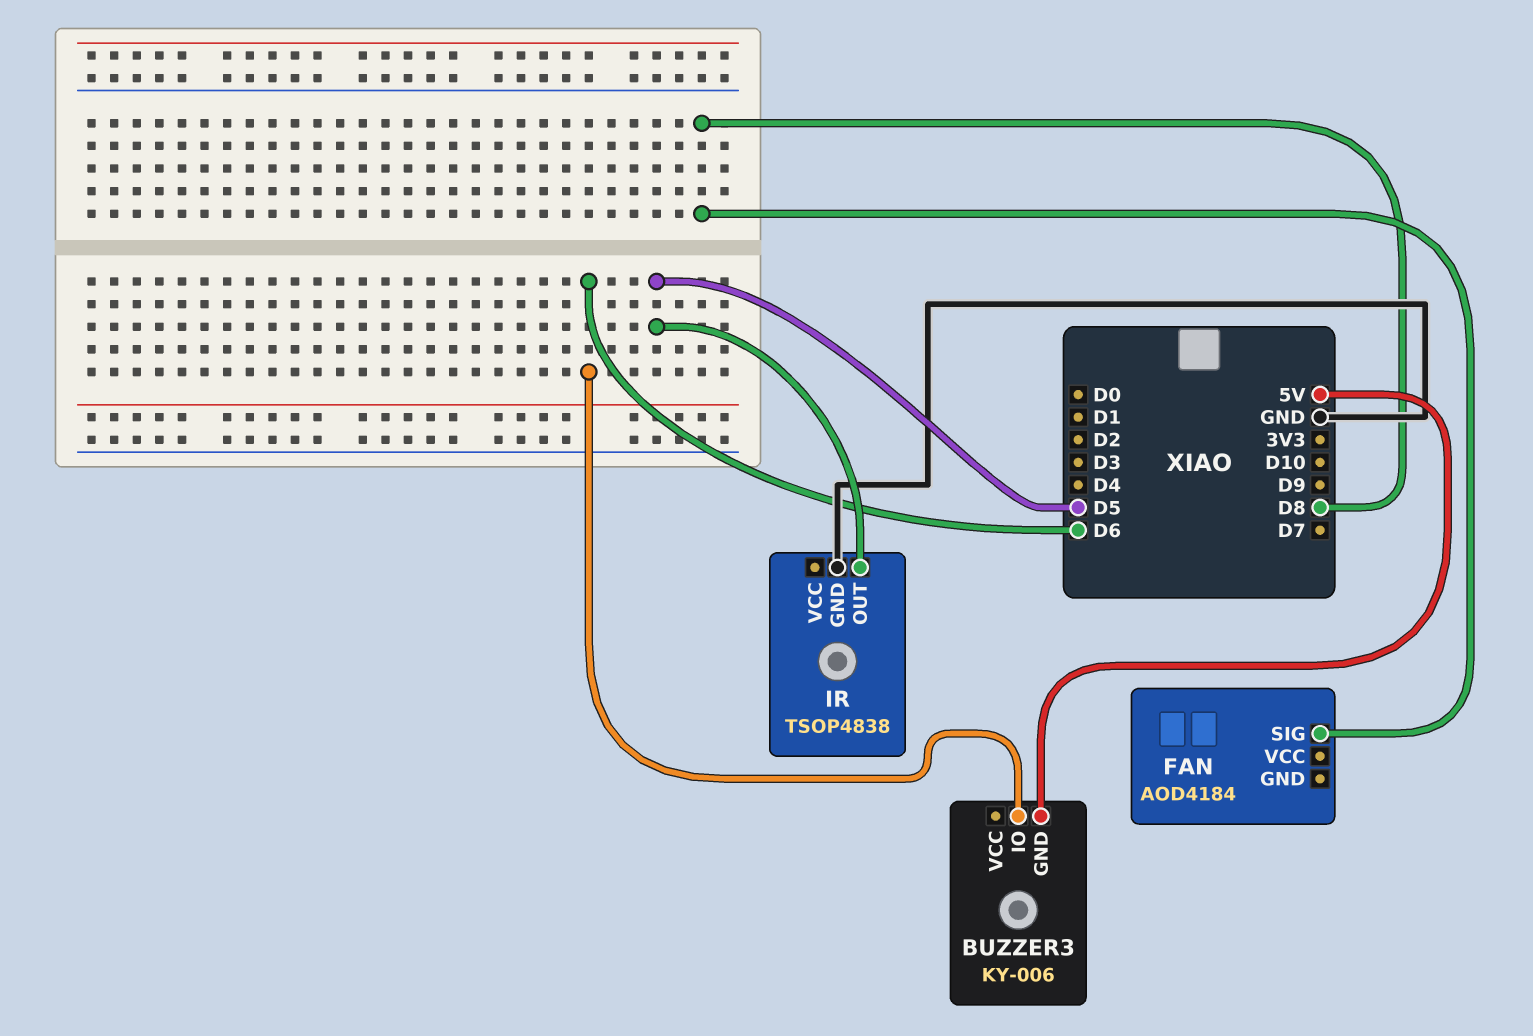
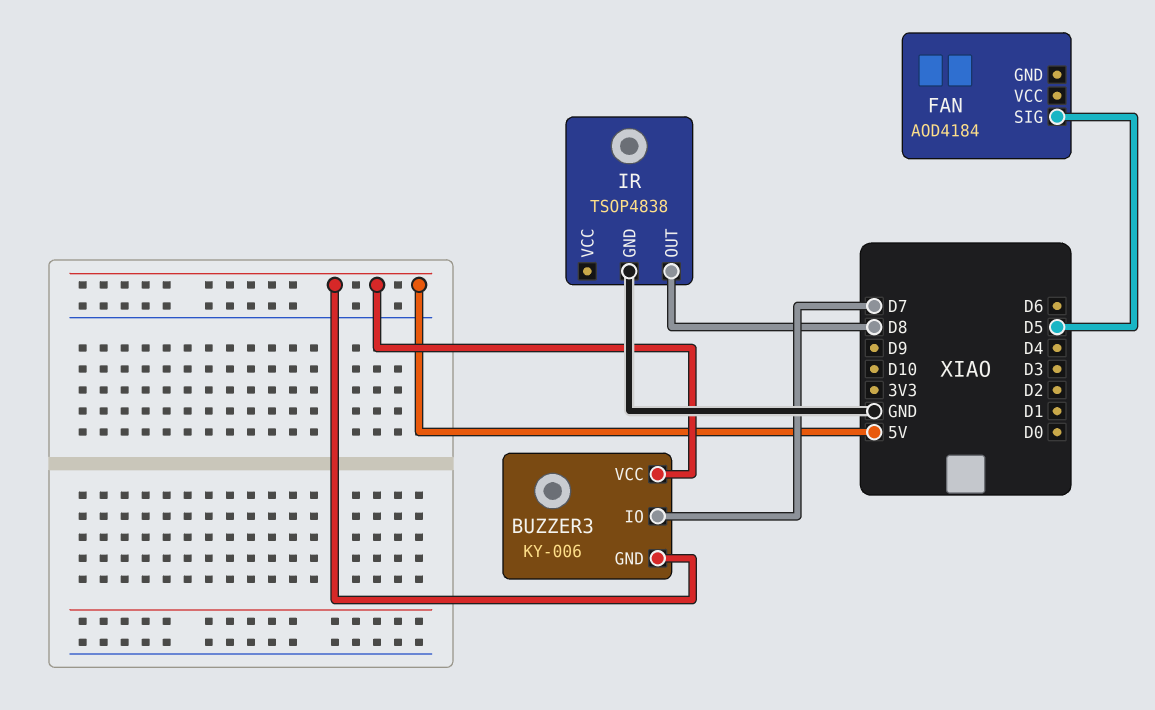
BUZZER3 pin IO: D6 -> D7
BUZZER3 pin VCC: none -> 5V
FAN pin SIG: D8 -> D5
IR pin OUT: D5 -> D8

